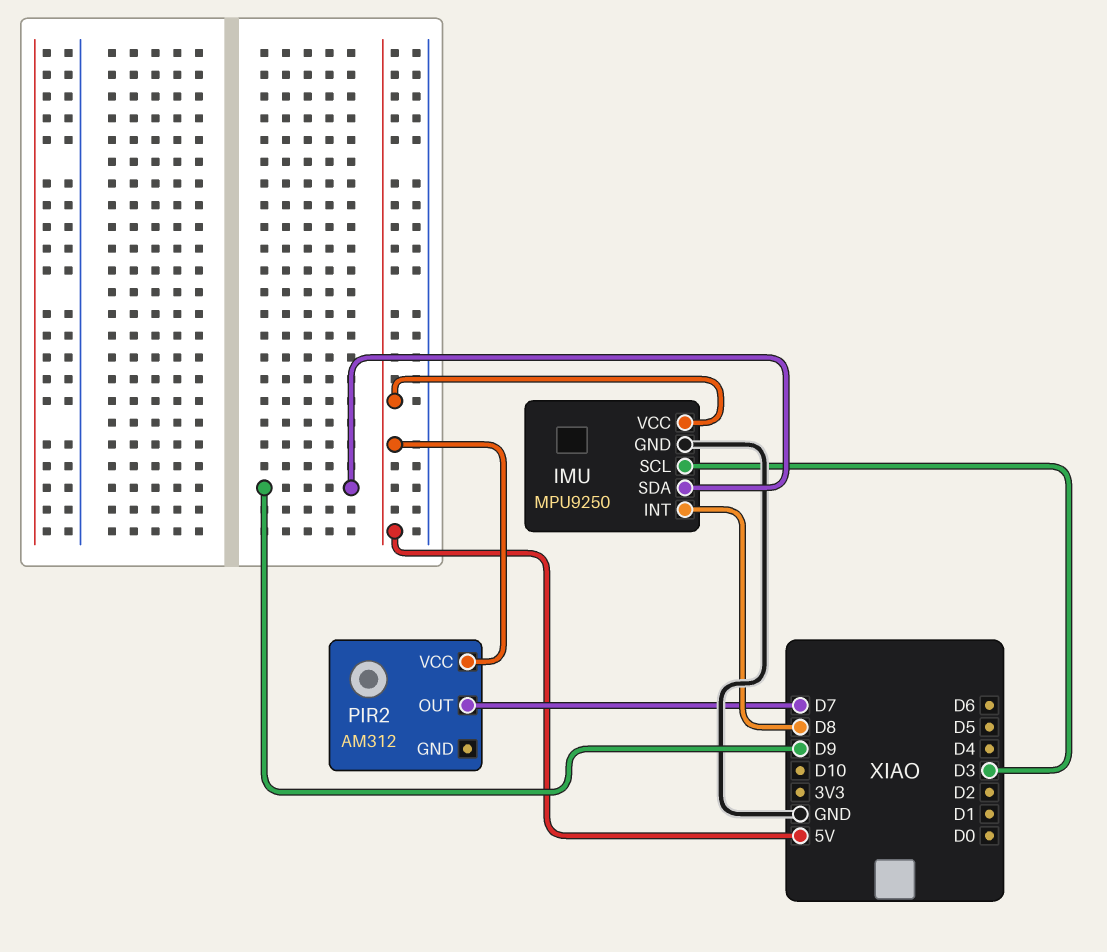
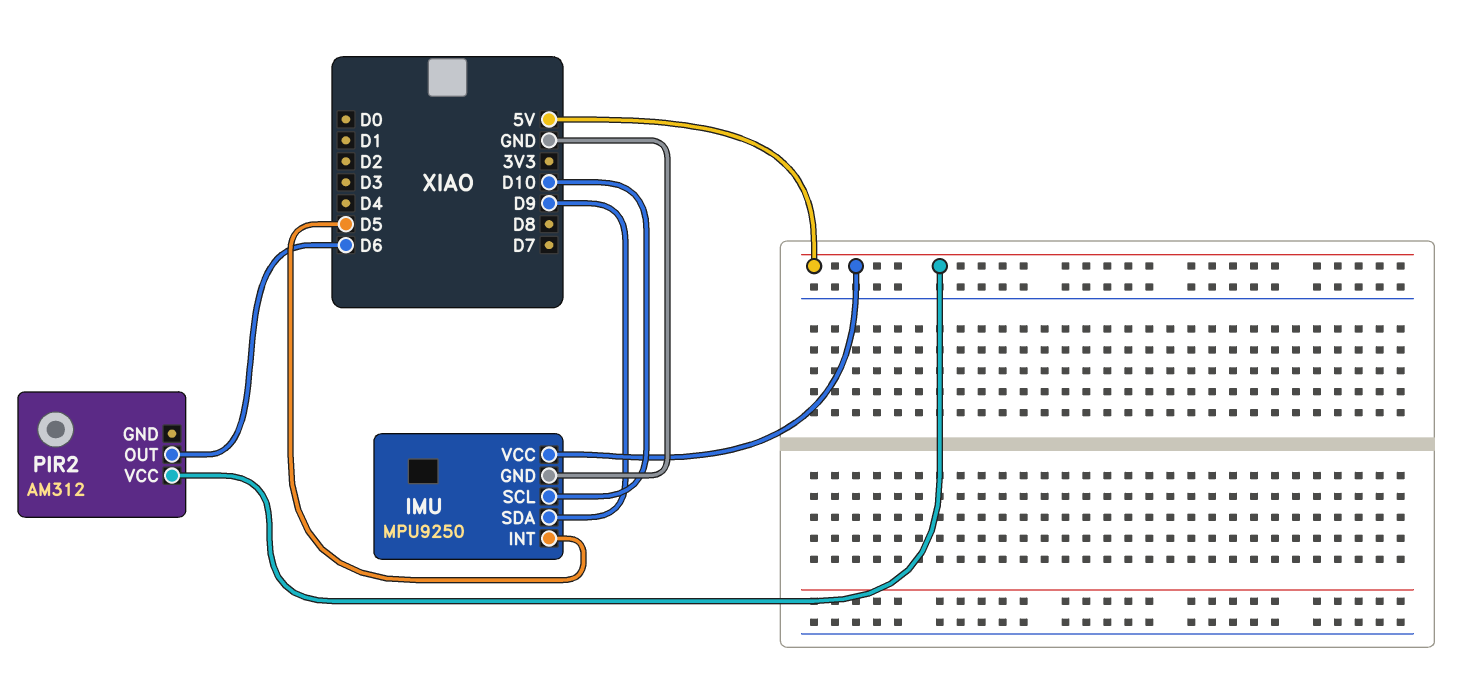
IMU pin INT: D8 -> D5
IMU pin SCL: D3 -> D10
PIR2 pin OUT: D7 -> D6

